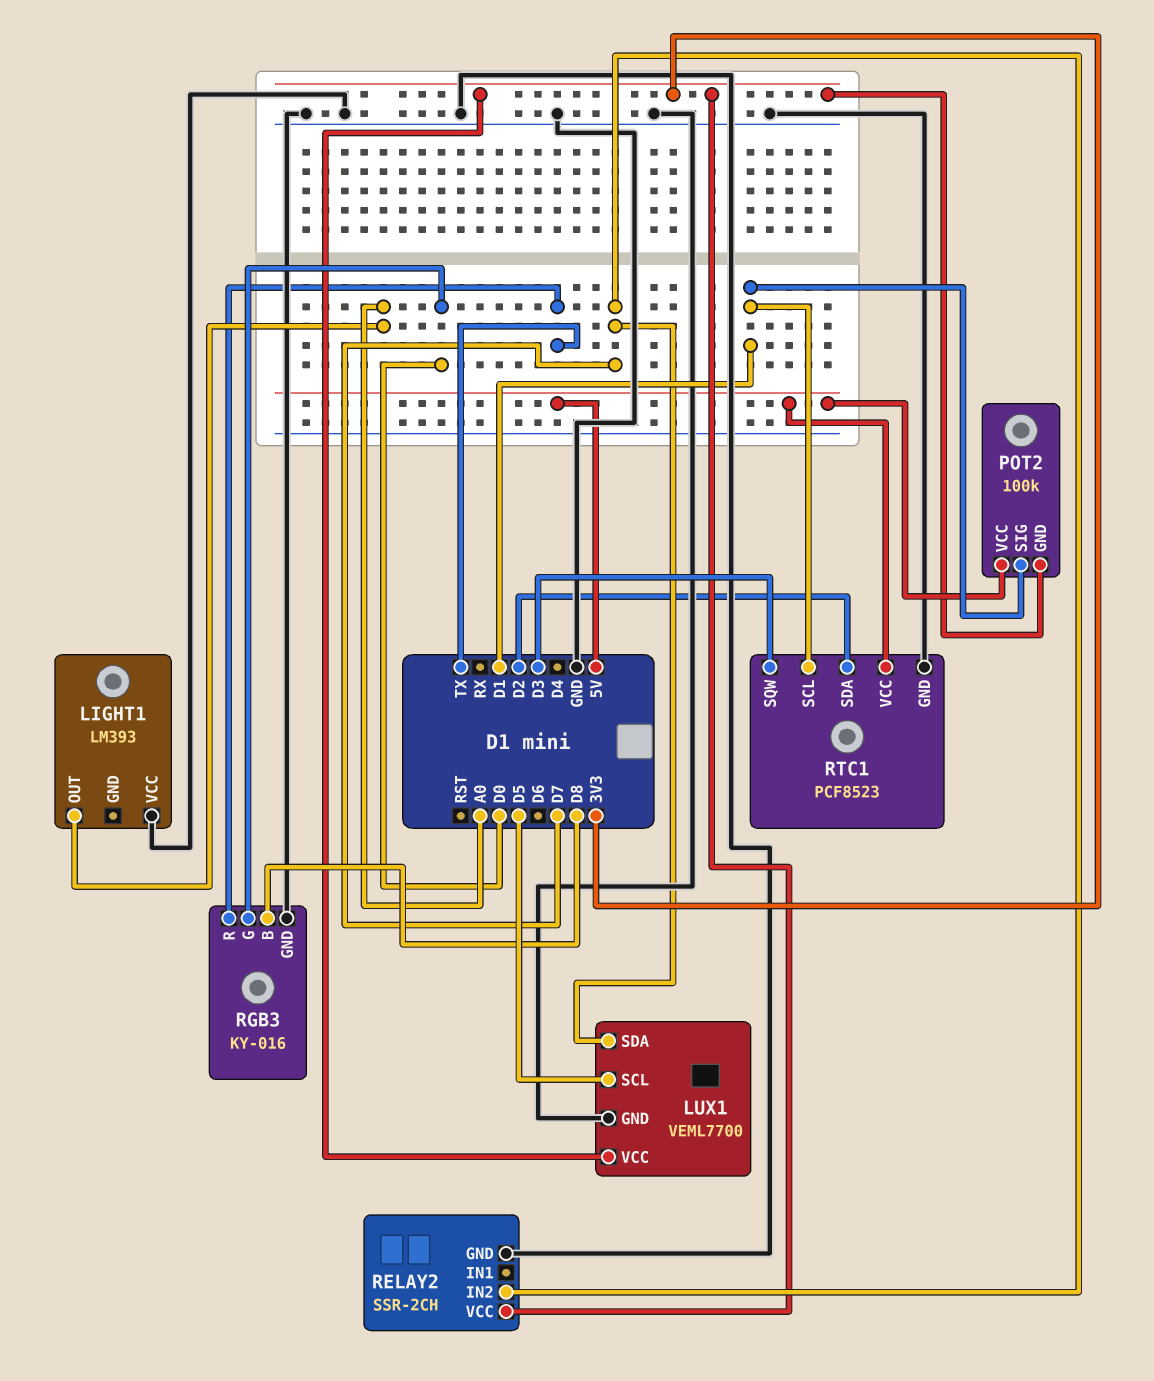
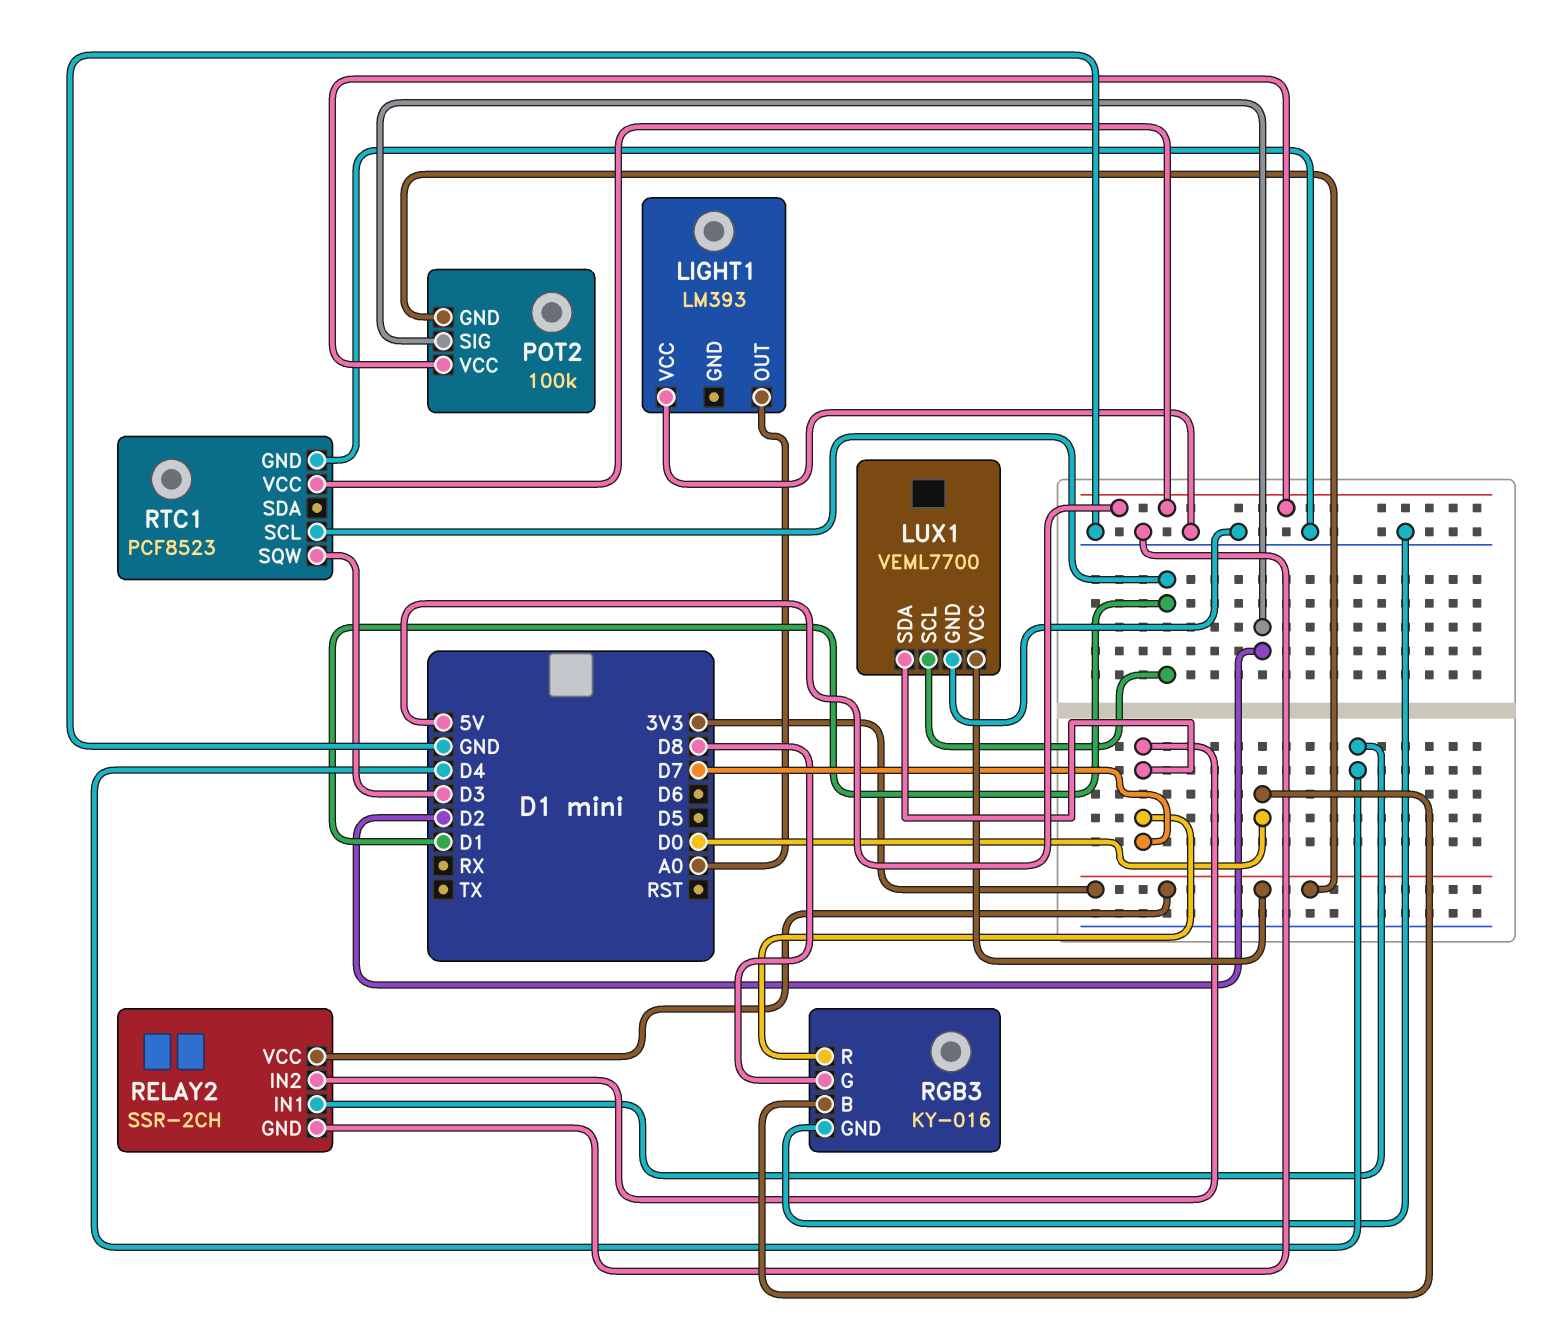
LUX1 pin SCL: D5 -> D1
POT2 pin SIG: D1 -> D2
RELAY2 pin IN1: none -> D4
RGB3 pin B: D8 -> D0
RGB3 pin G: D0 -> D8
RGB3 pin R: TX -> D7
RTC1 pin SDA: D2 -> none

